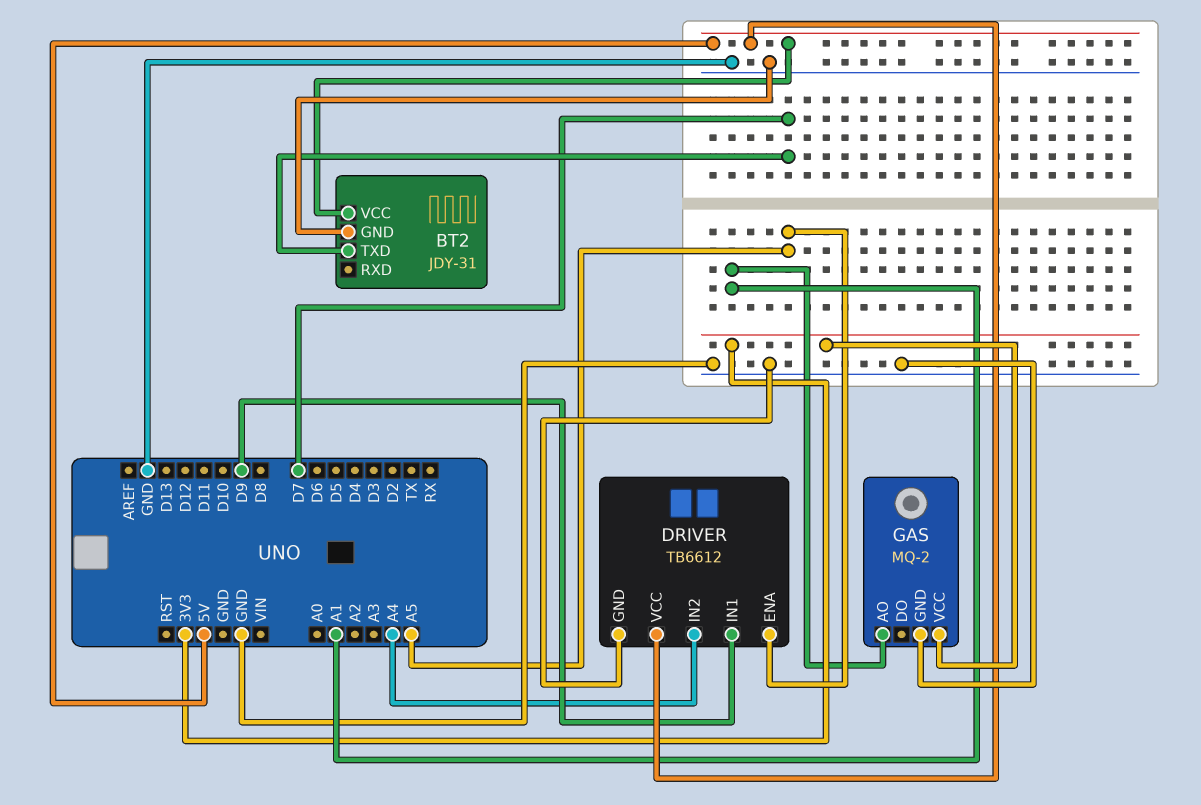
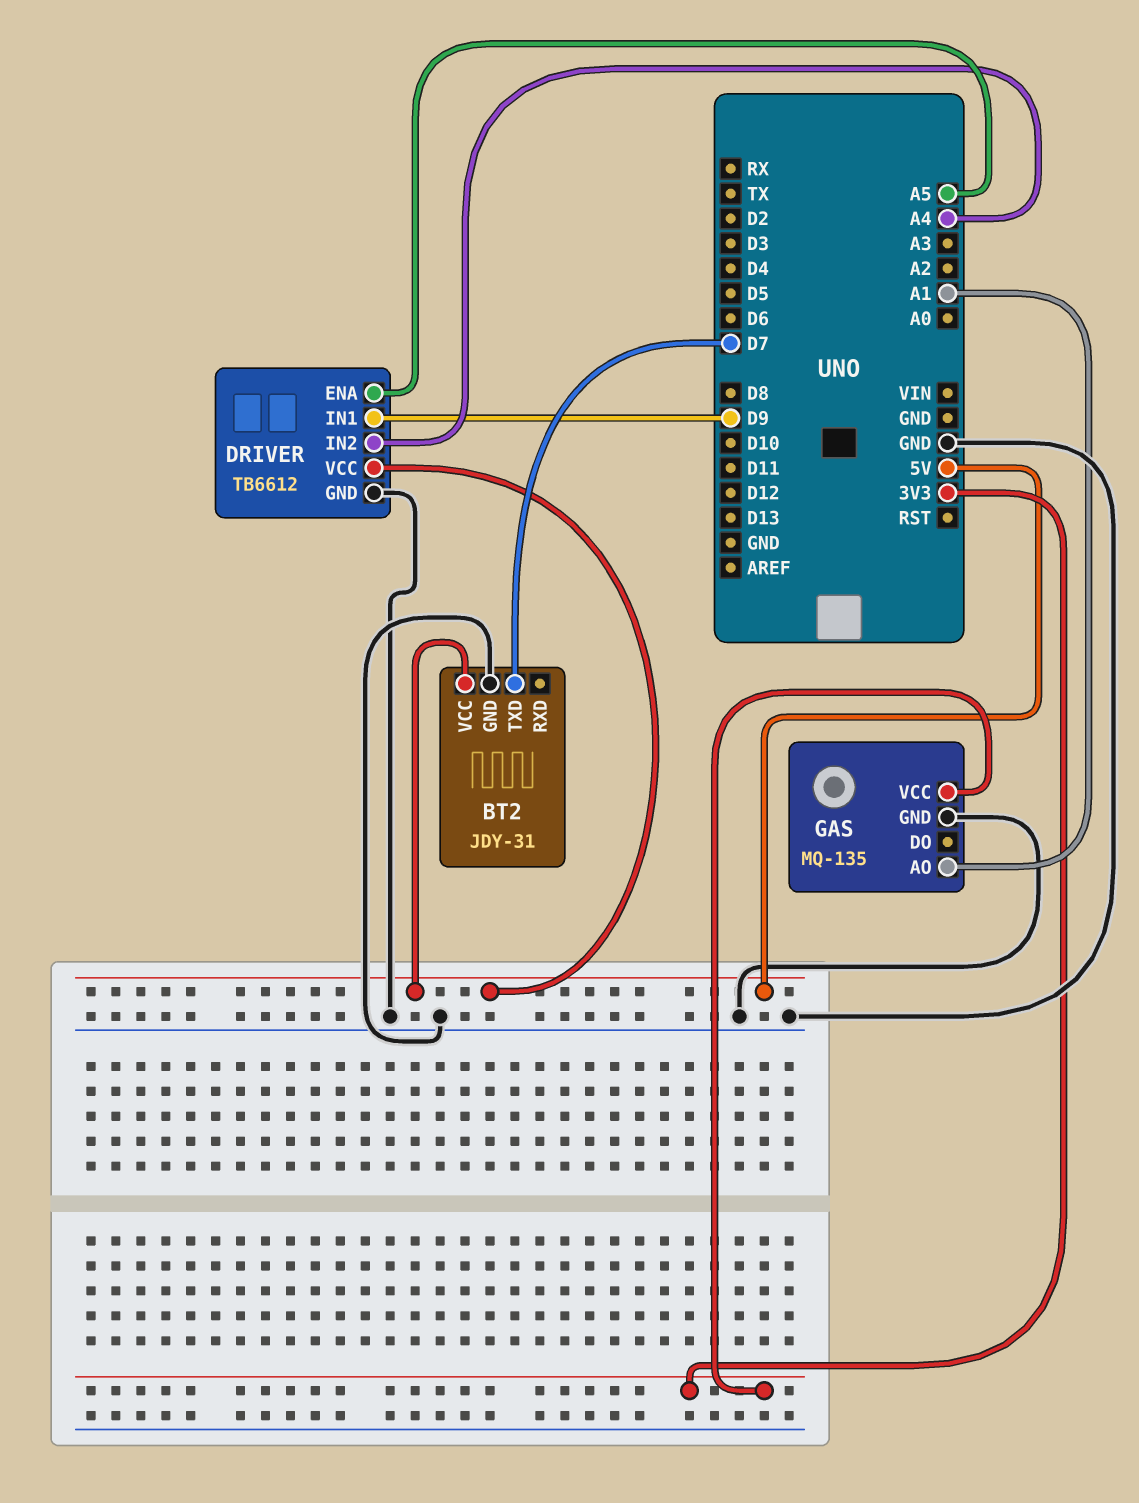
GAS: MQ-2 -> MQ-135

